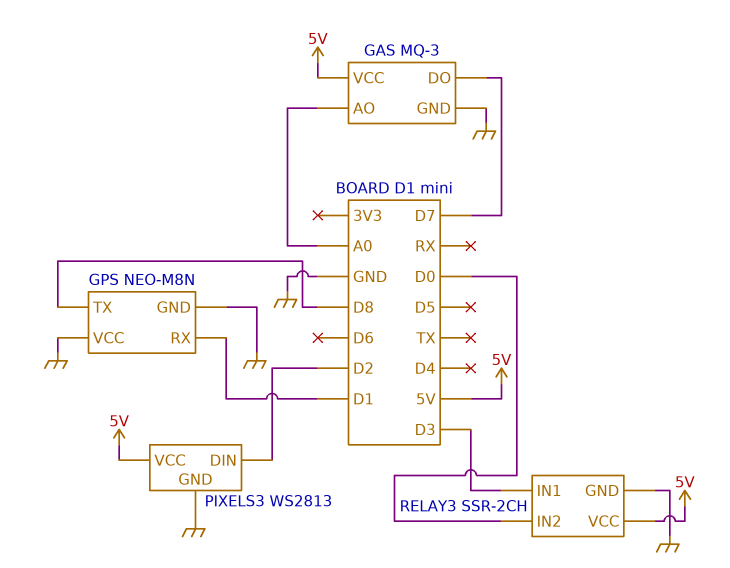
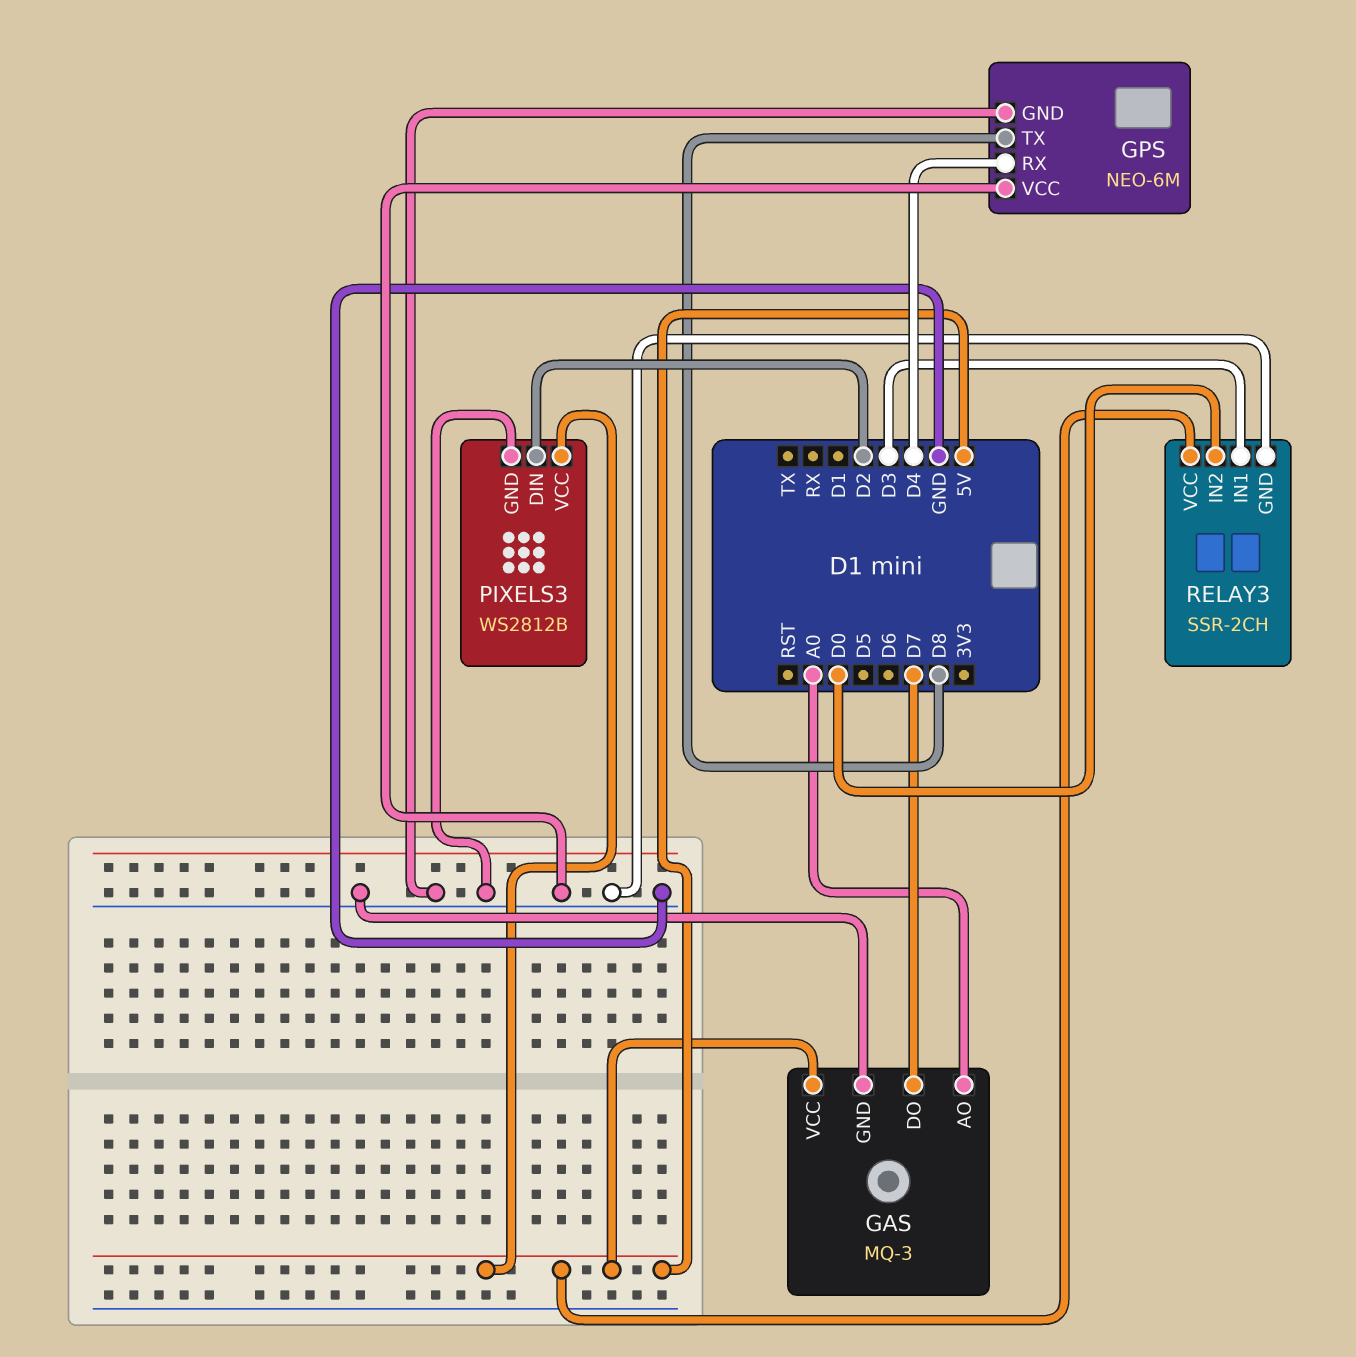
GPS: NEO-M8N -> NEO-6M
GPS pin RX: D1 -> D4
PIXELS3: WS2813 -> WS2812B

